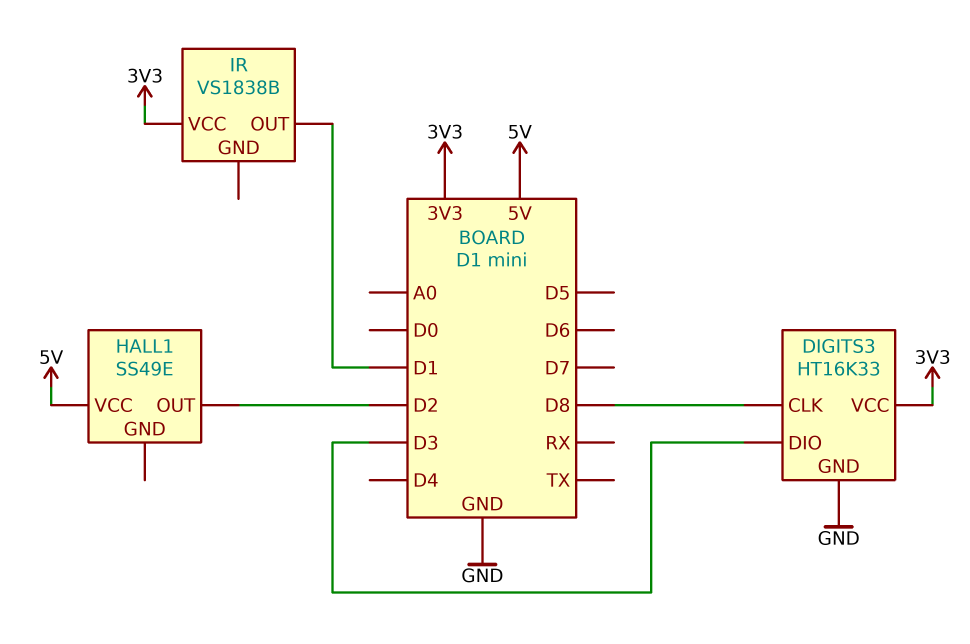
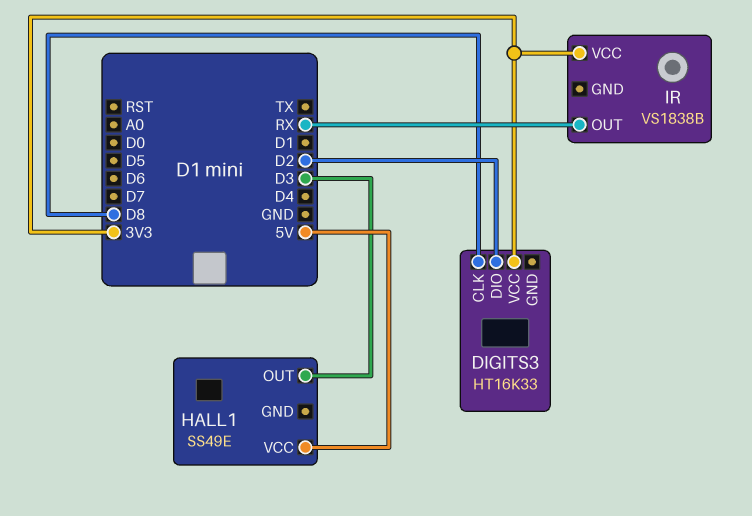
DIGITS3 pin DIO: D3 -> D2
DIGITS3 pin GND: GND -> none
HALL1 pin OUT: D2 -> D3
IR pin OUT: D1 -> RX

